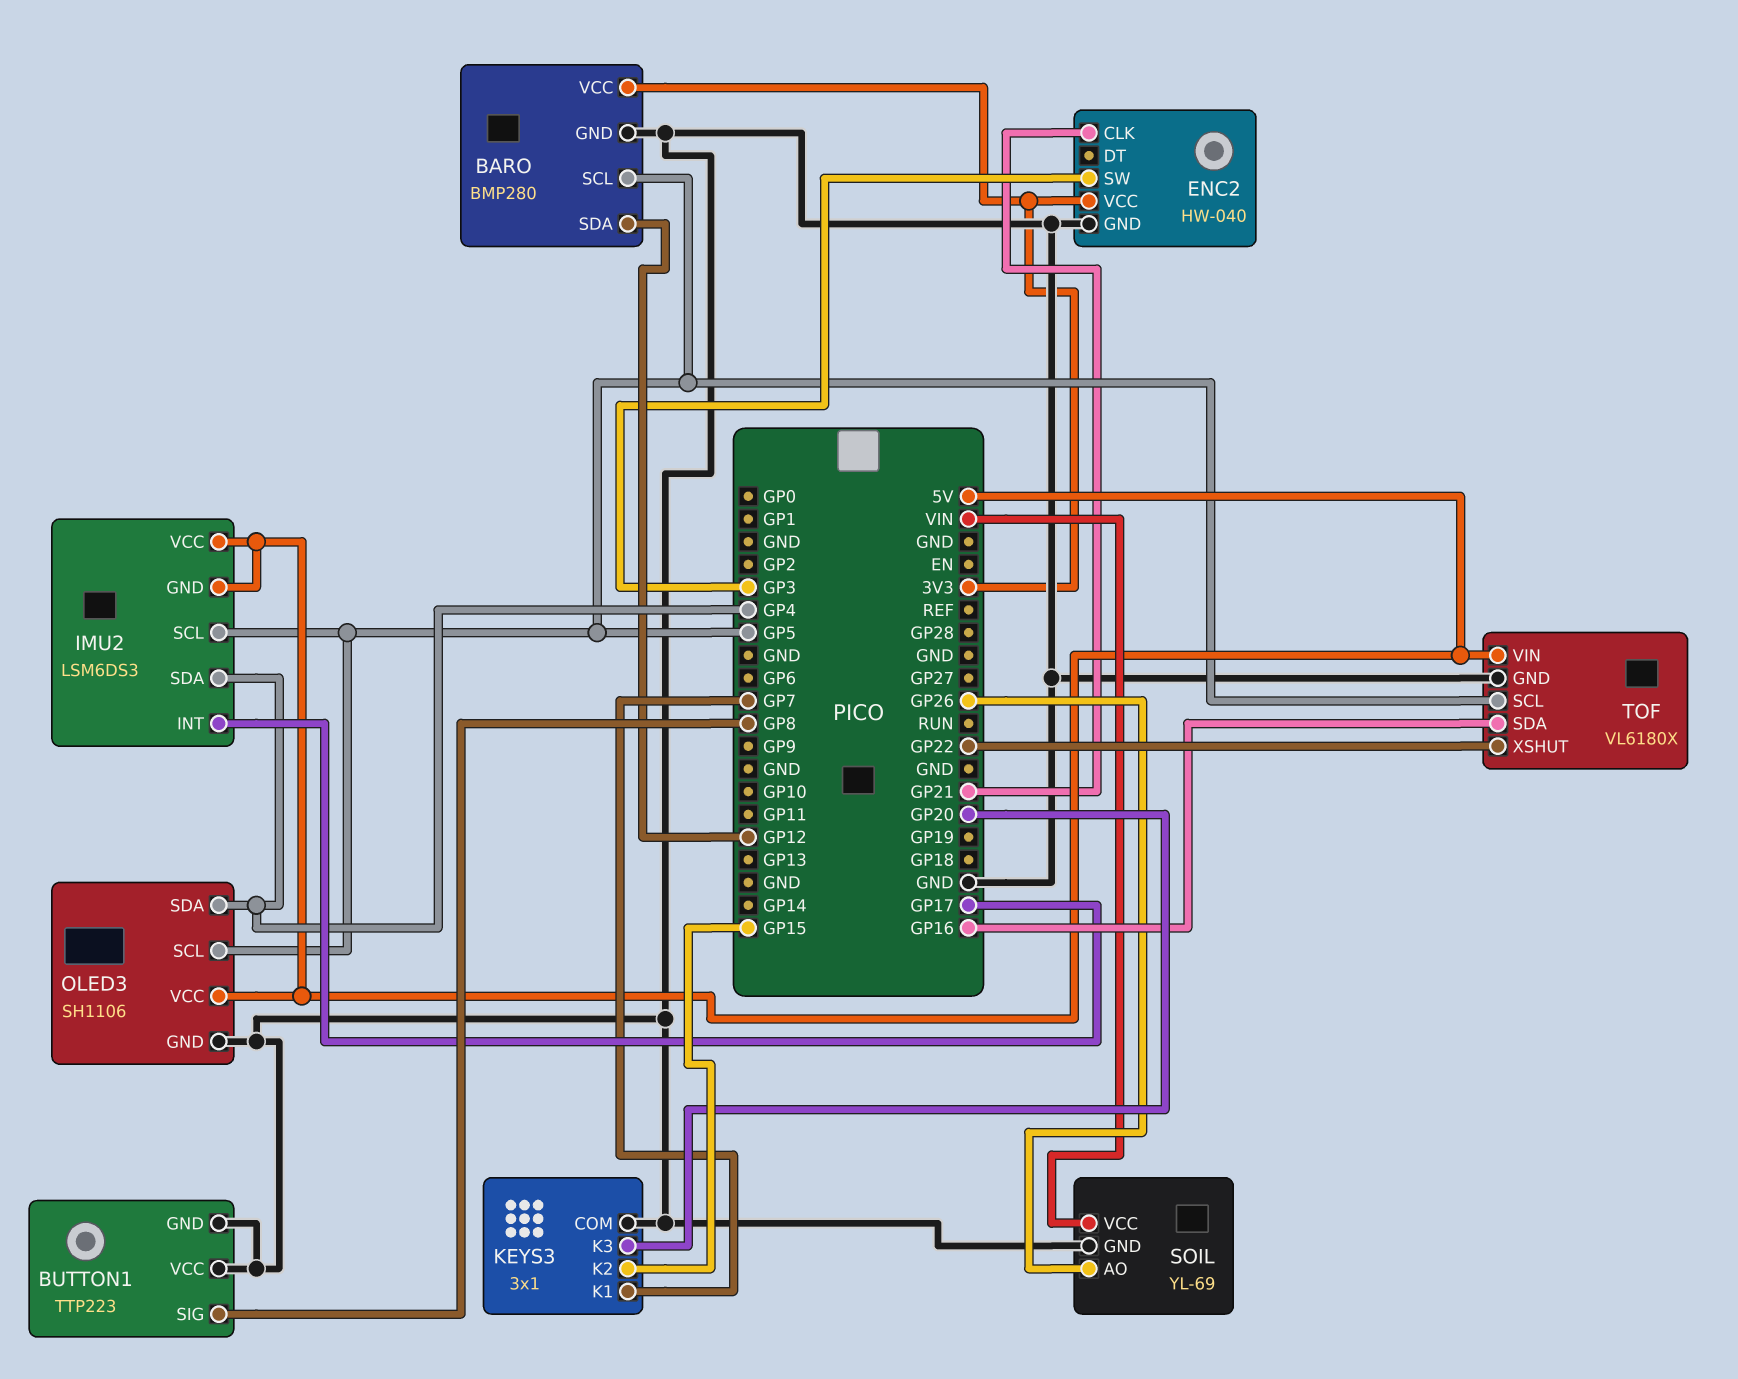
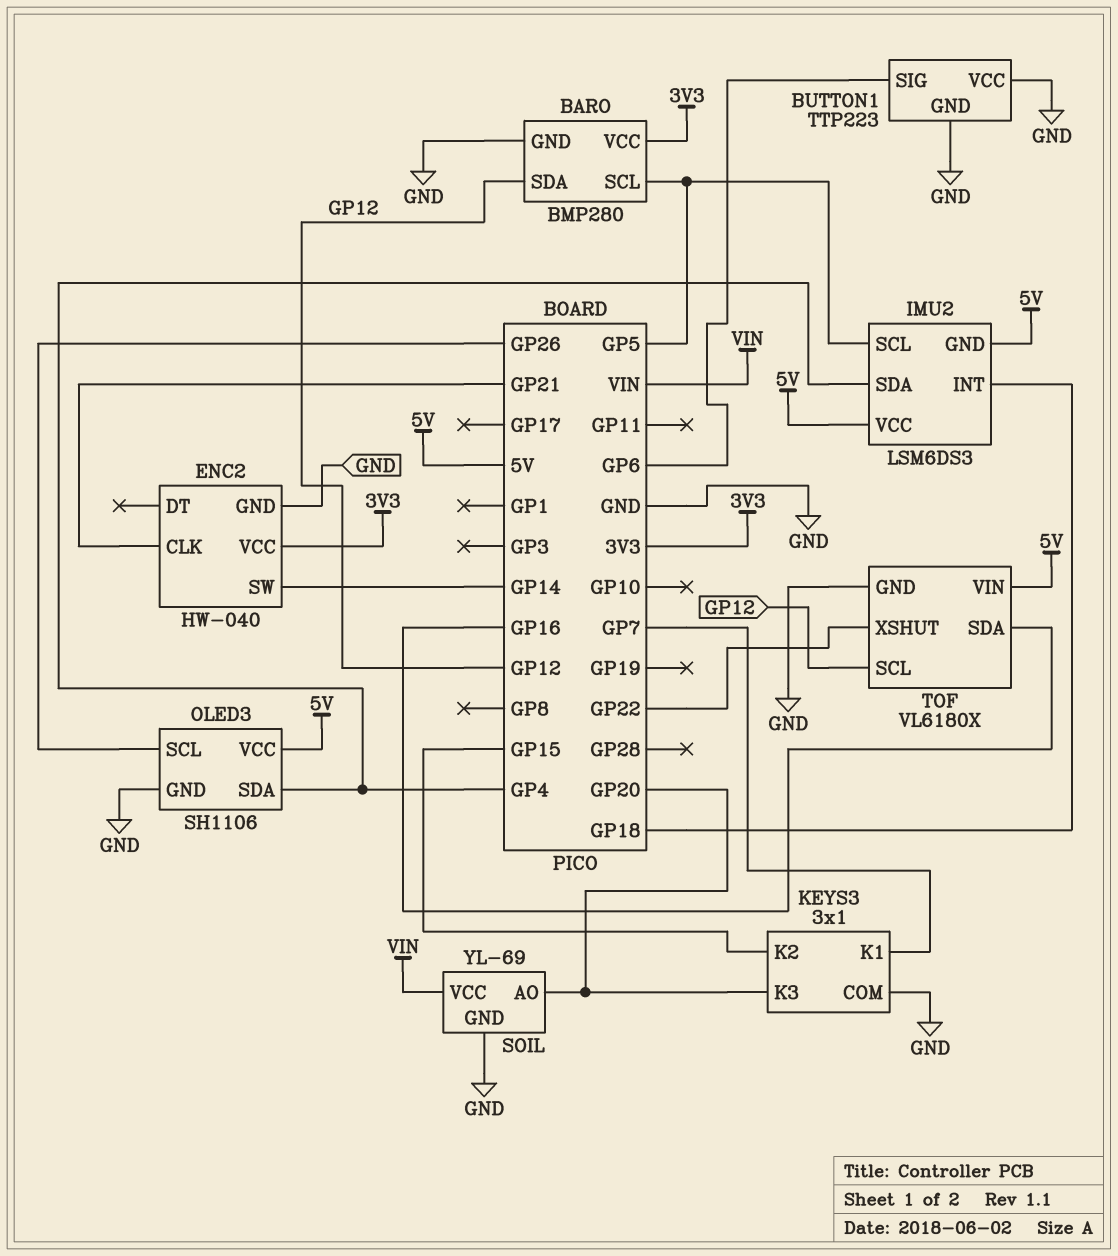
BUTTON1 pin SIG: GP8 -> GP6
ENC2 pin SW: GP3 -> GP14
IMU2 pin INT: GP17 -> GP18
OLED3 pin SCL: GP5 -> GP26
SOIL pin AO: GP26 -> GP20
TOF pin SCL: GP5 -> GP12

